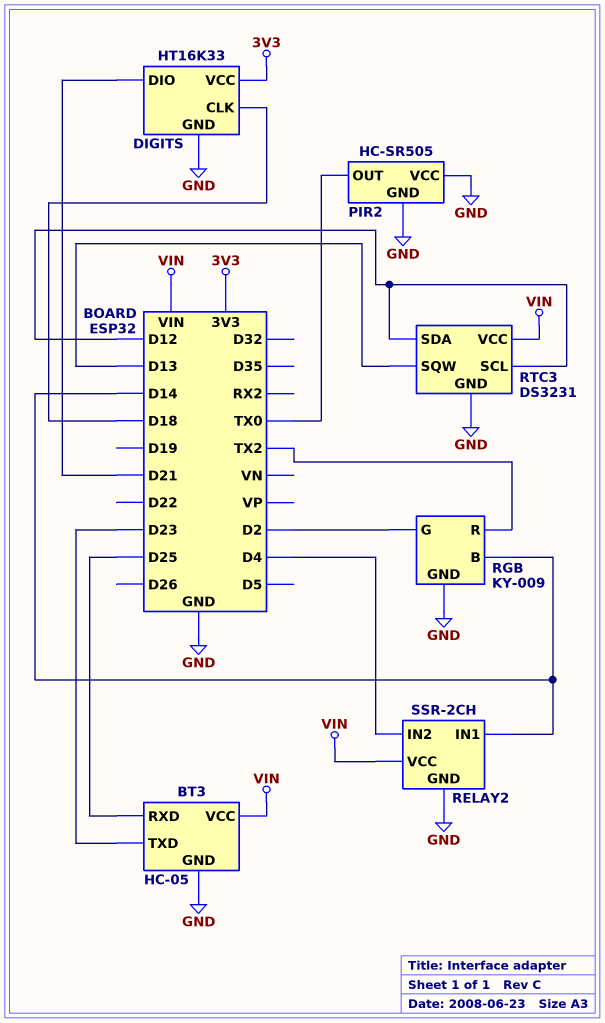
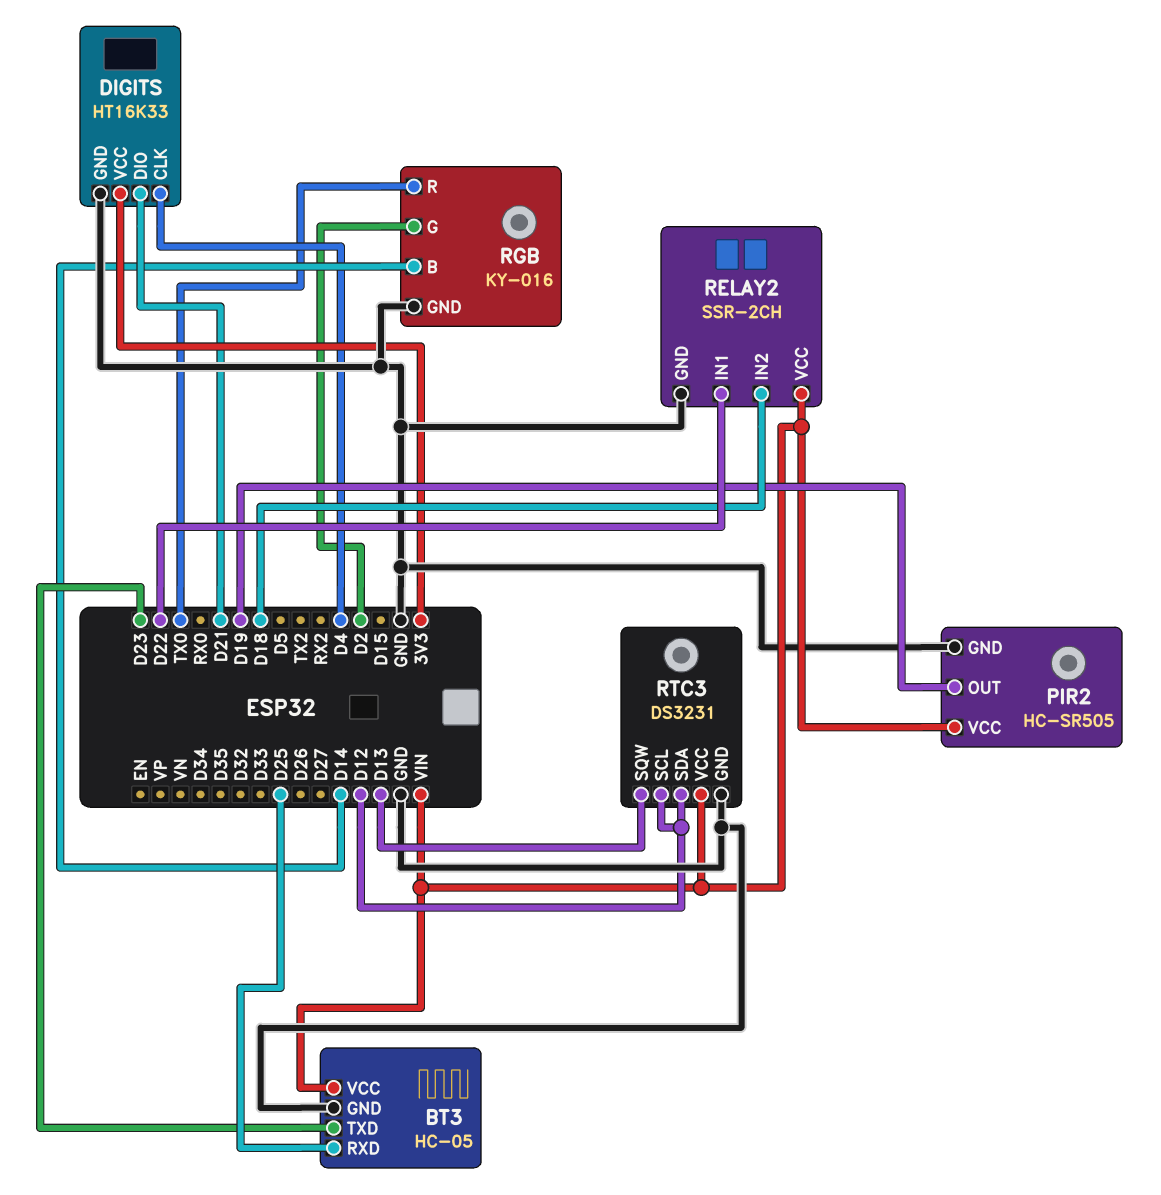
DIGITS pin CLK: D18 -> D4
PIR2 pin OUT: TX0 -> D19
PIR2 pin VCC: GND -> VIN
RELAY2 pin IN1: D14 -> D22
RELAY2 pin IN2: D4 -> D18
RGB: KY-009 -> KY-016
RGB pin R: TX2 -> TX0

